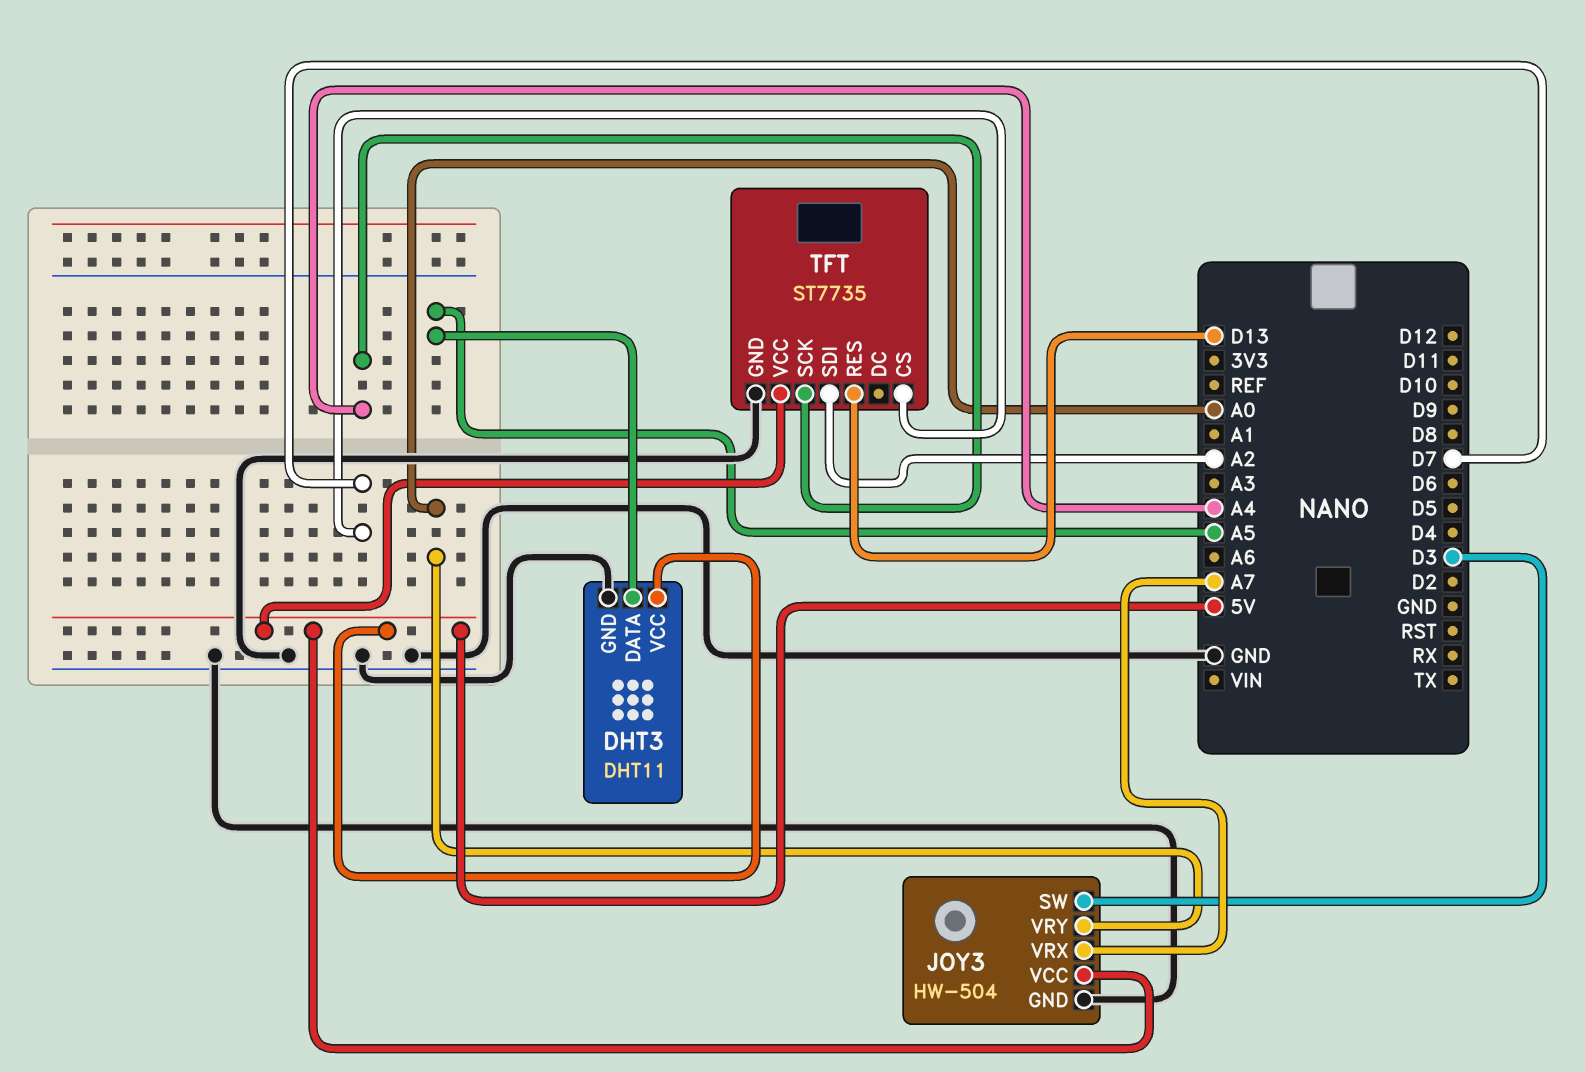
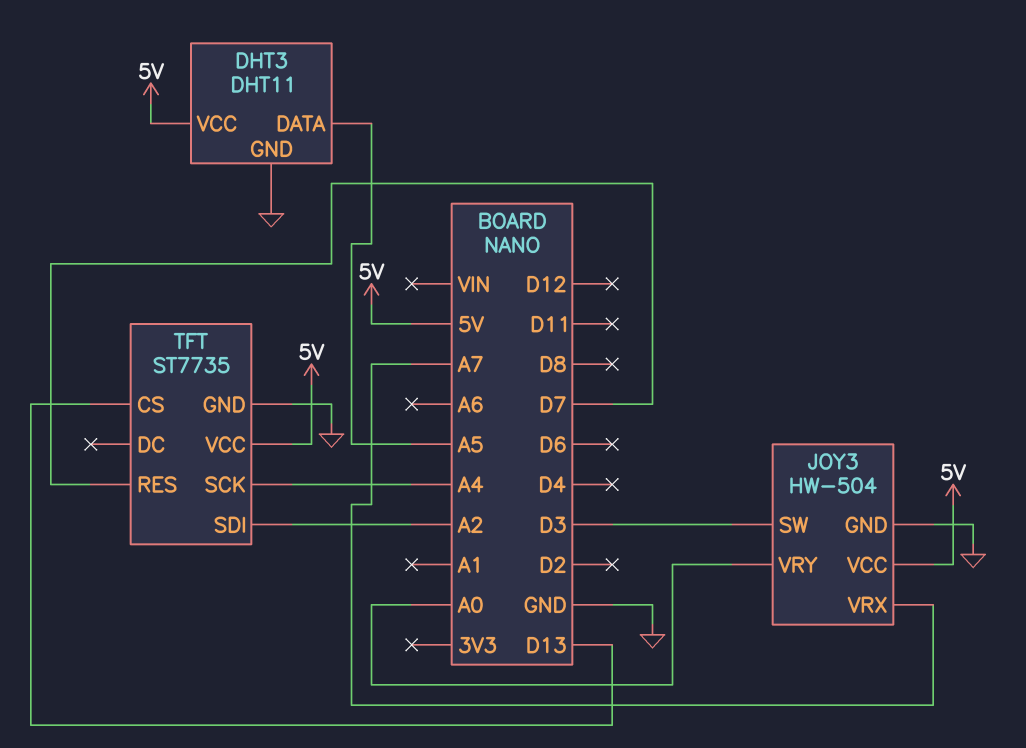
TFT pin CS: D7 -> D13
TFT pin RES: D13 -> D7

